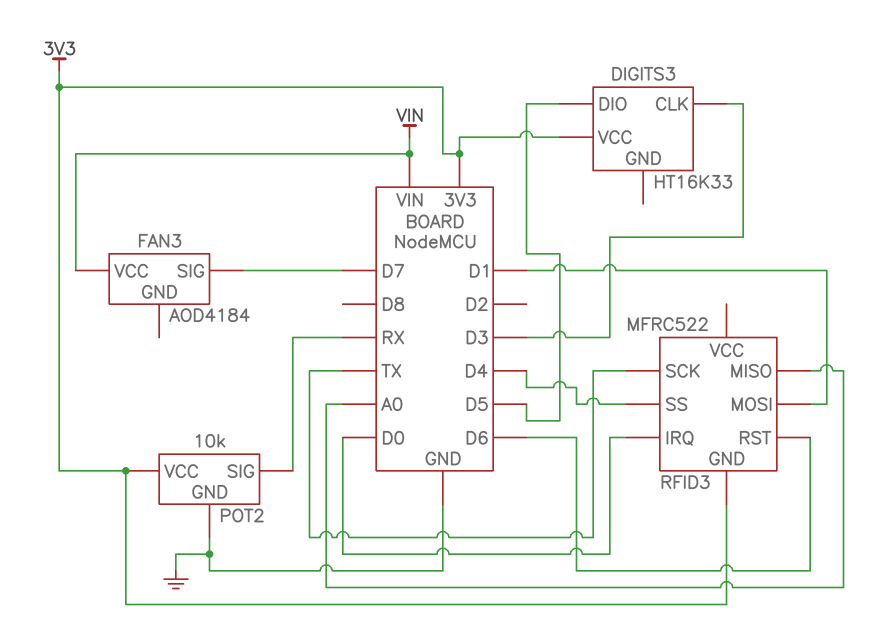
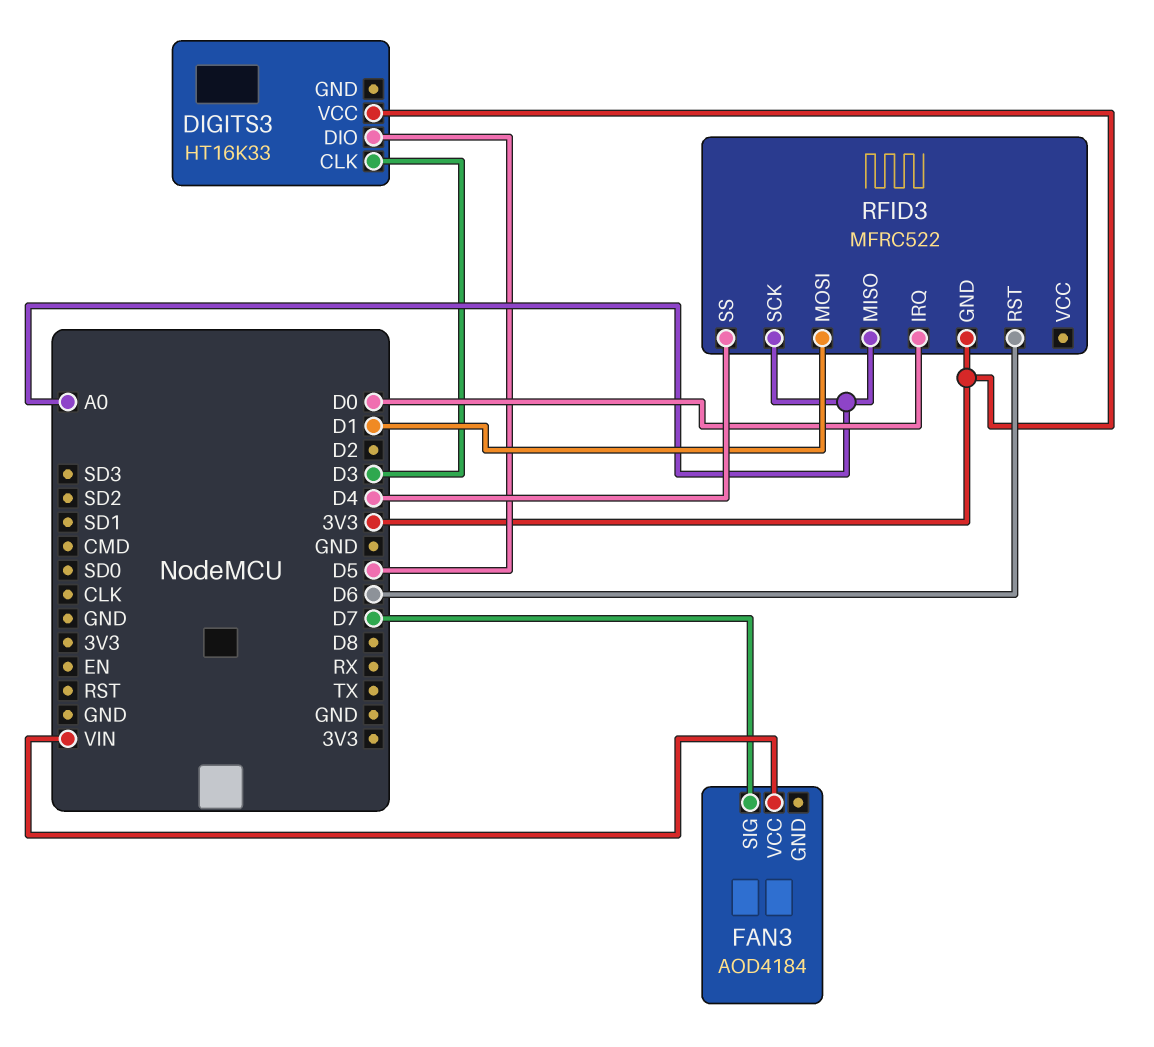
POT2: 10k -> none
POT2 pin GND: GND -> none
POT2 pin SIG: RX -> none
POT2 pin VCC: 3V3 -> none
RFID3 pin SCK: TX -> A0

